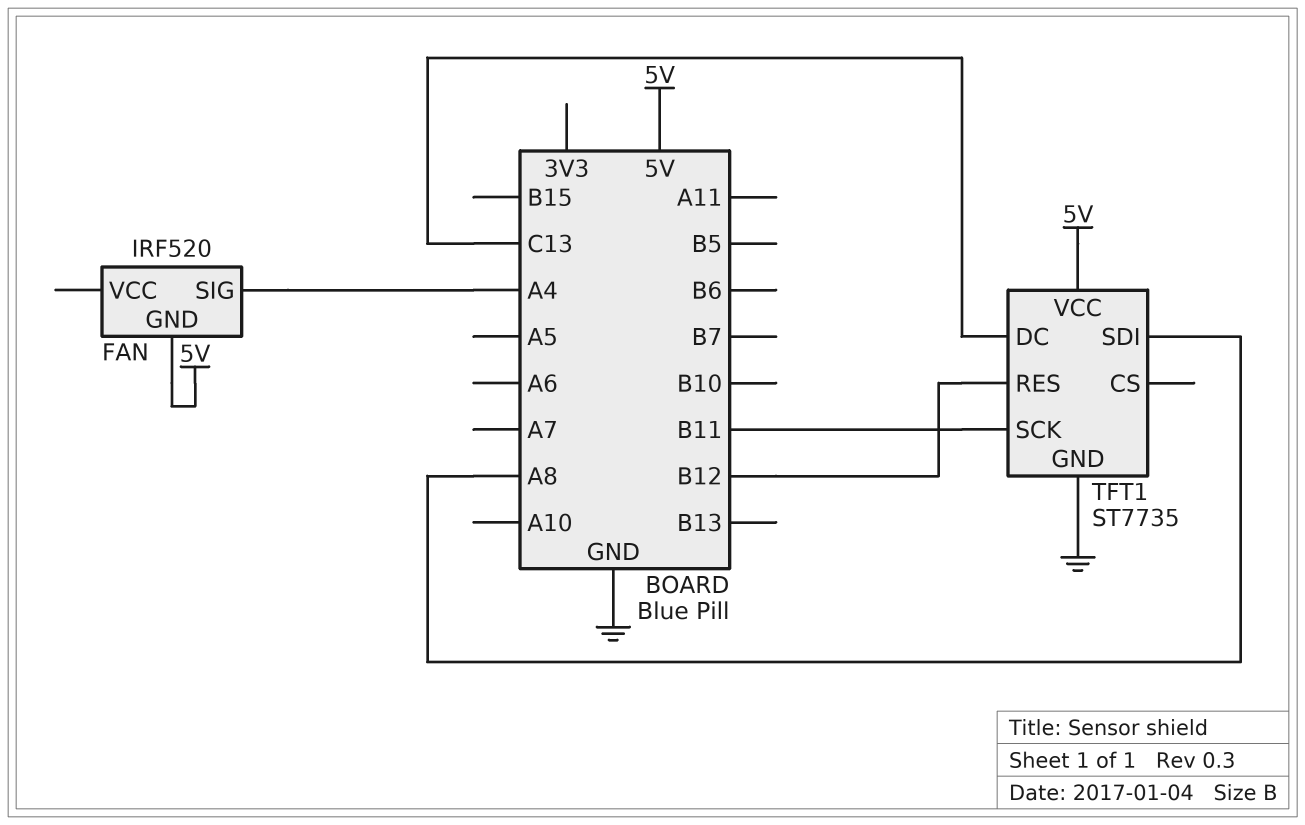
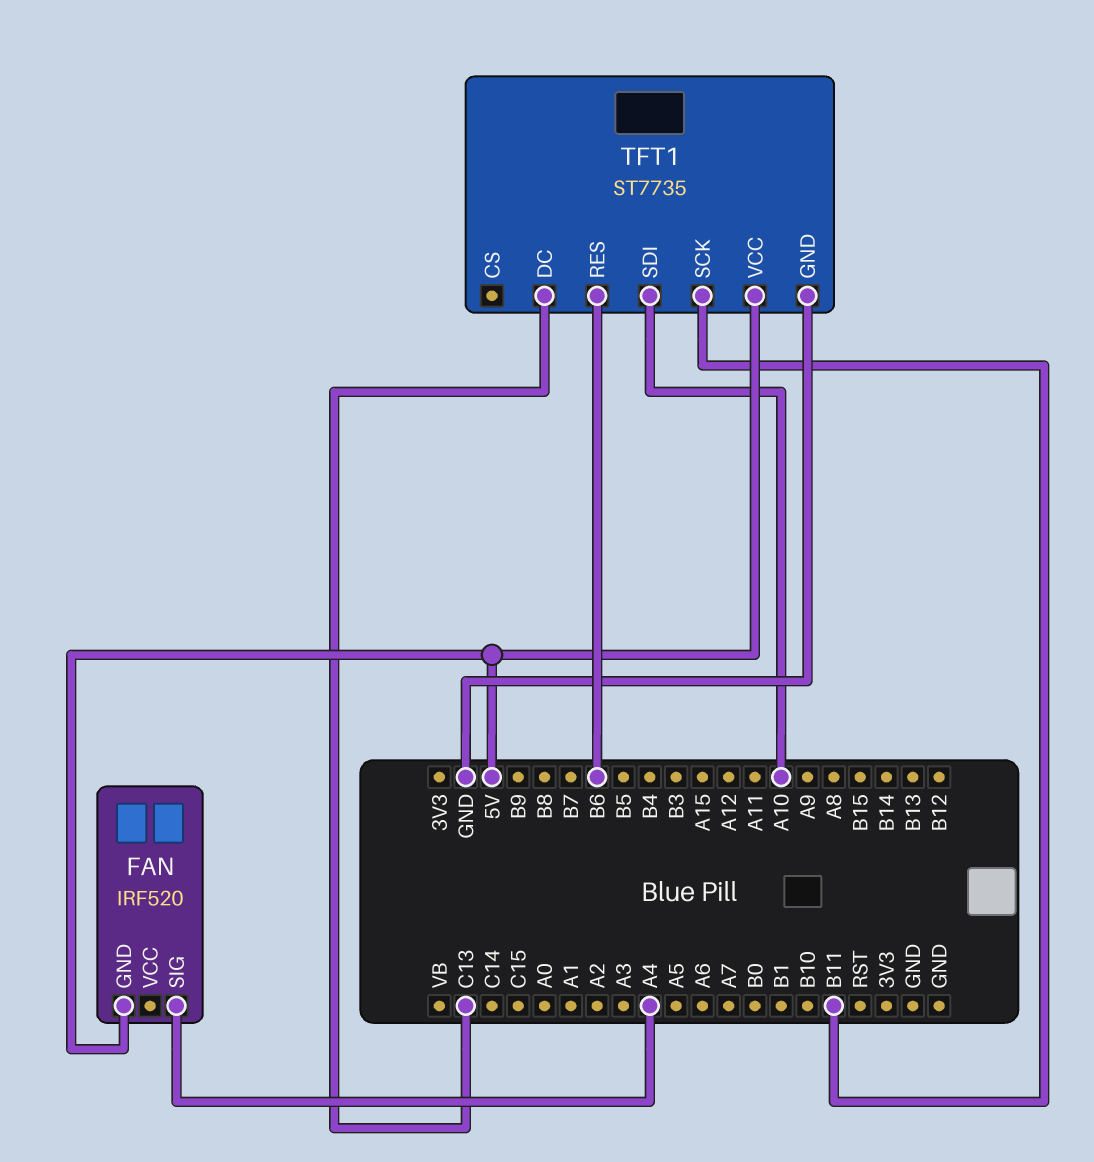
TFT1 pin RES: B12 -> B6
TFT1 pin SDI: A8 -> A10

